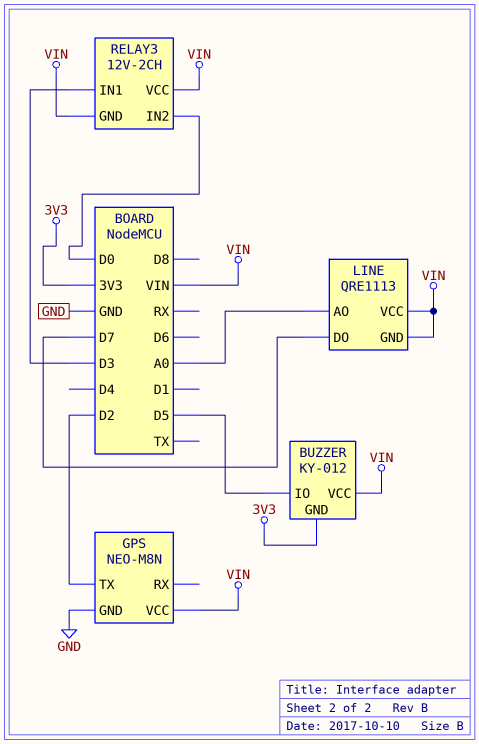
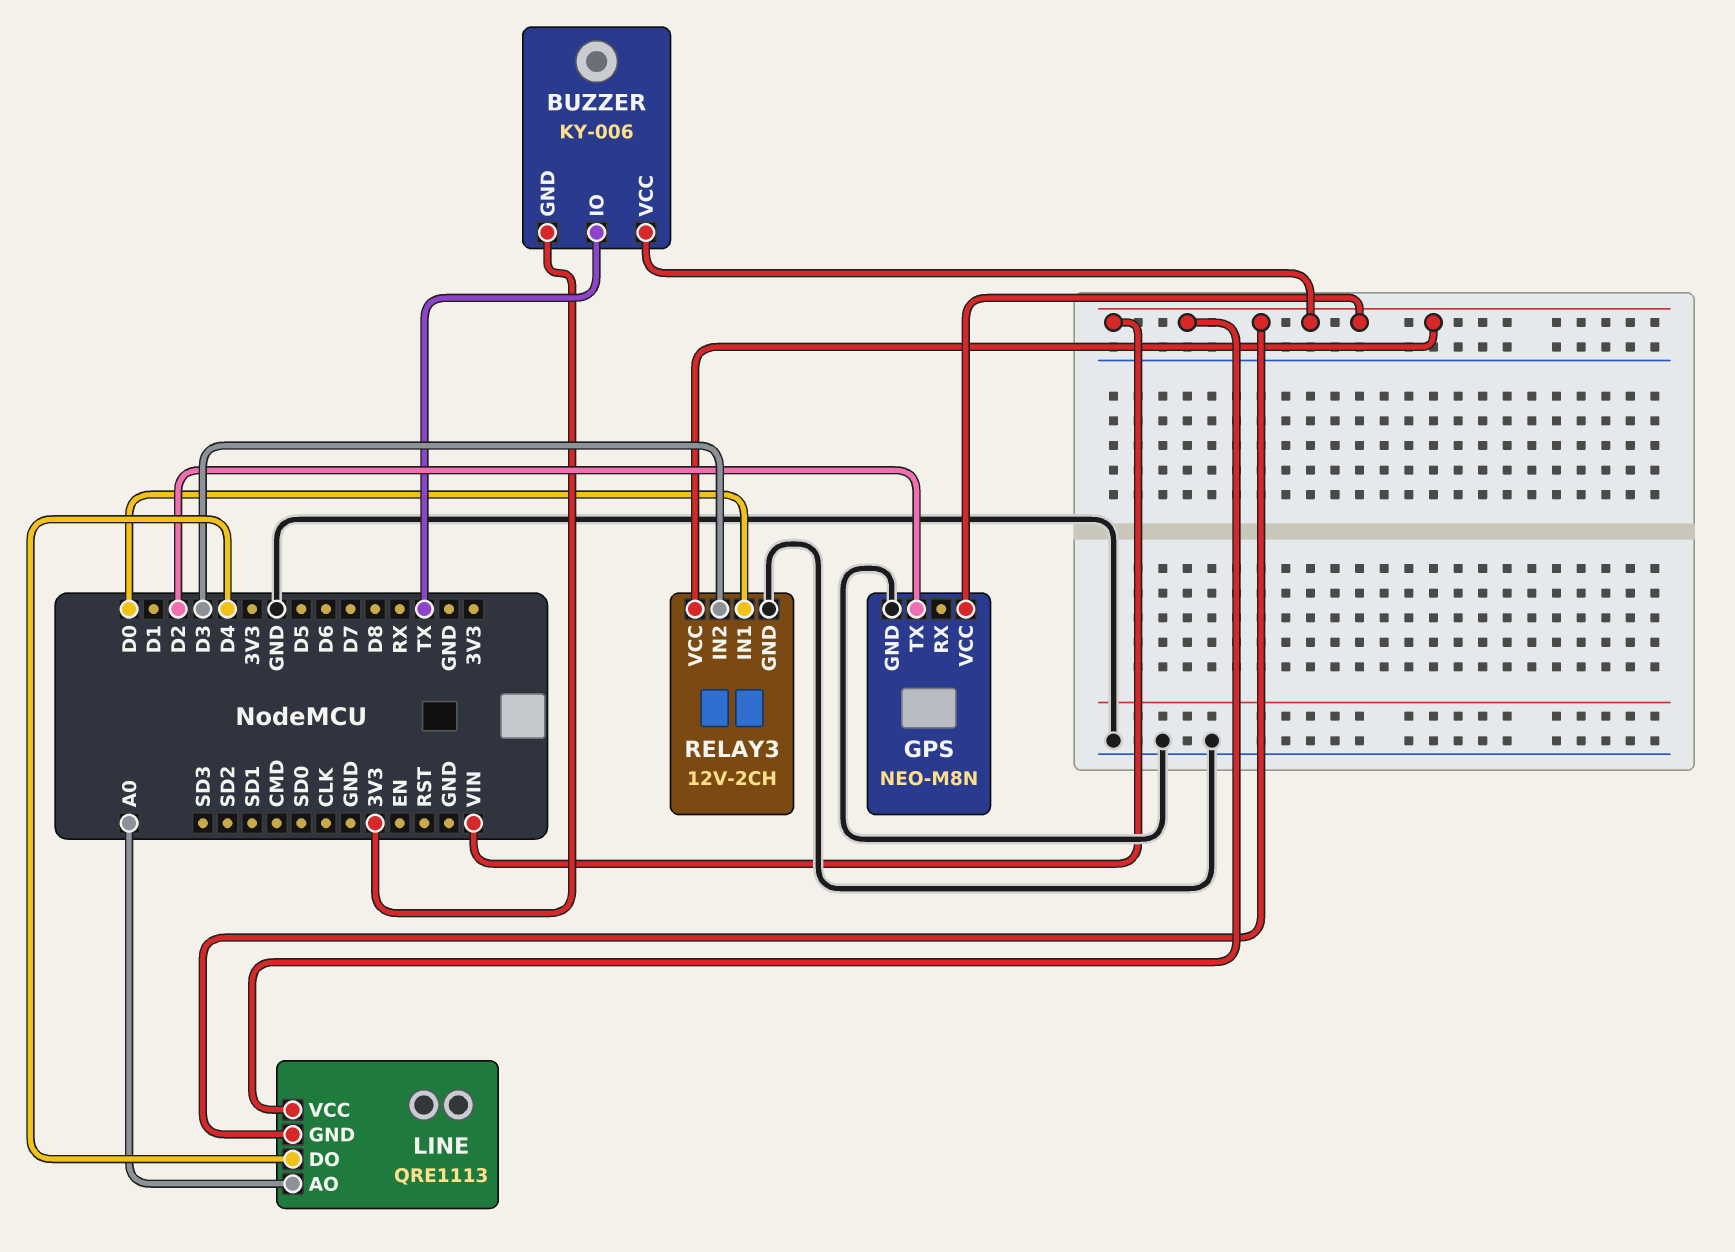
BUZZER: KY-012 -> KY-006
BUZZER pin IO: D5 -> TX
LINE pin DO: D7 -> D4
RELAY3 pin GND: VIN -> GND
RELAY3 pin IN1: D3 -> D0
RELAY3 pin IN2: D0 -> D3

